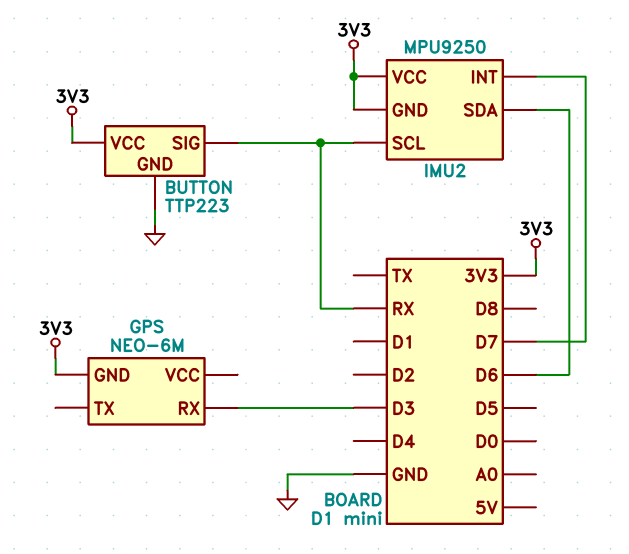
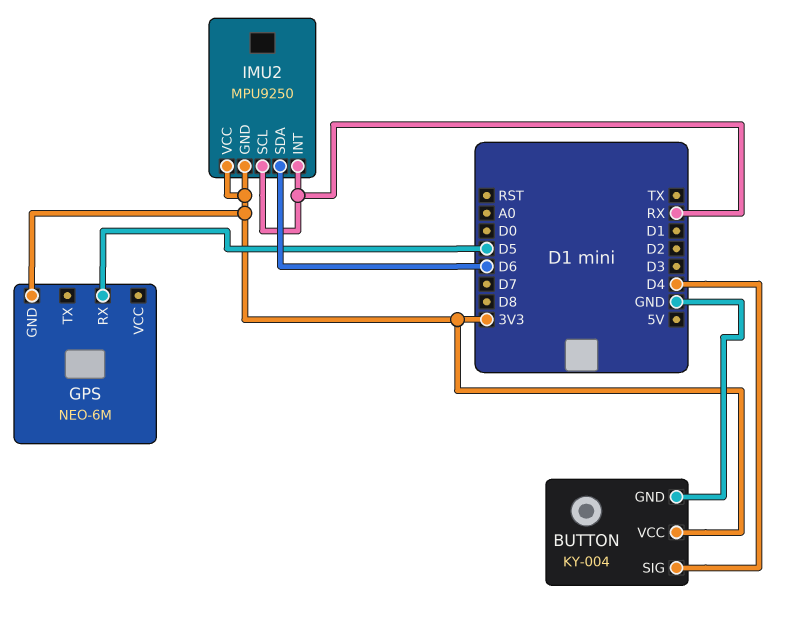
BUTTON: TTP223 -> KY-004
BUTTON pin SIG: RX -> D4
GPS pin RX: D3 -> D5
IMU2 pin INT: D7 -> RX

